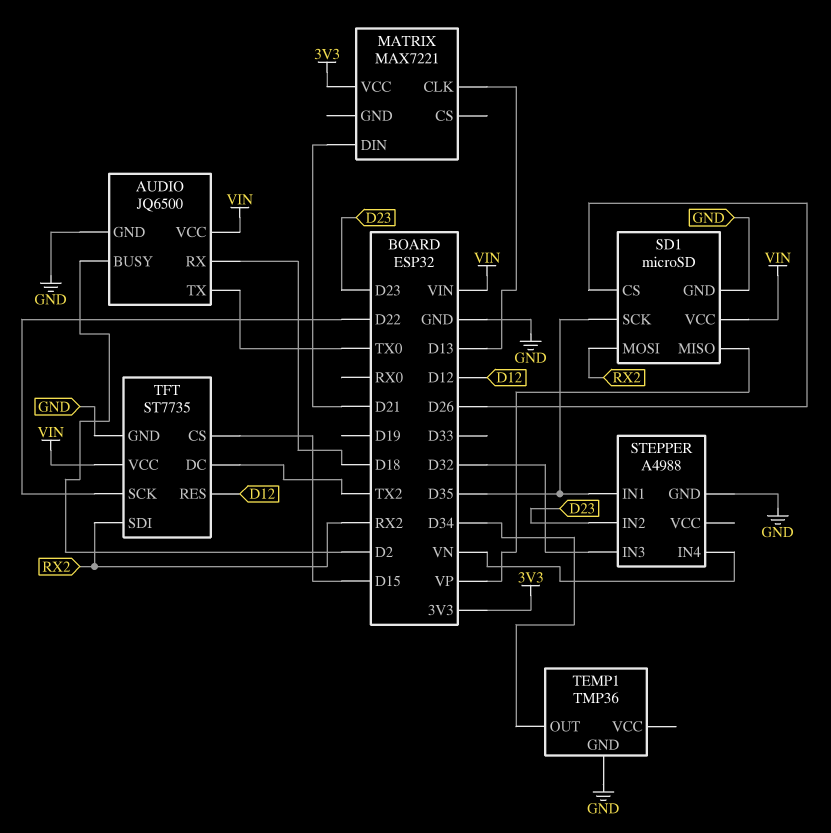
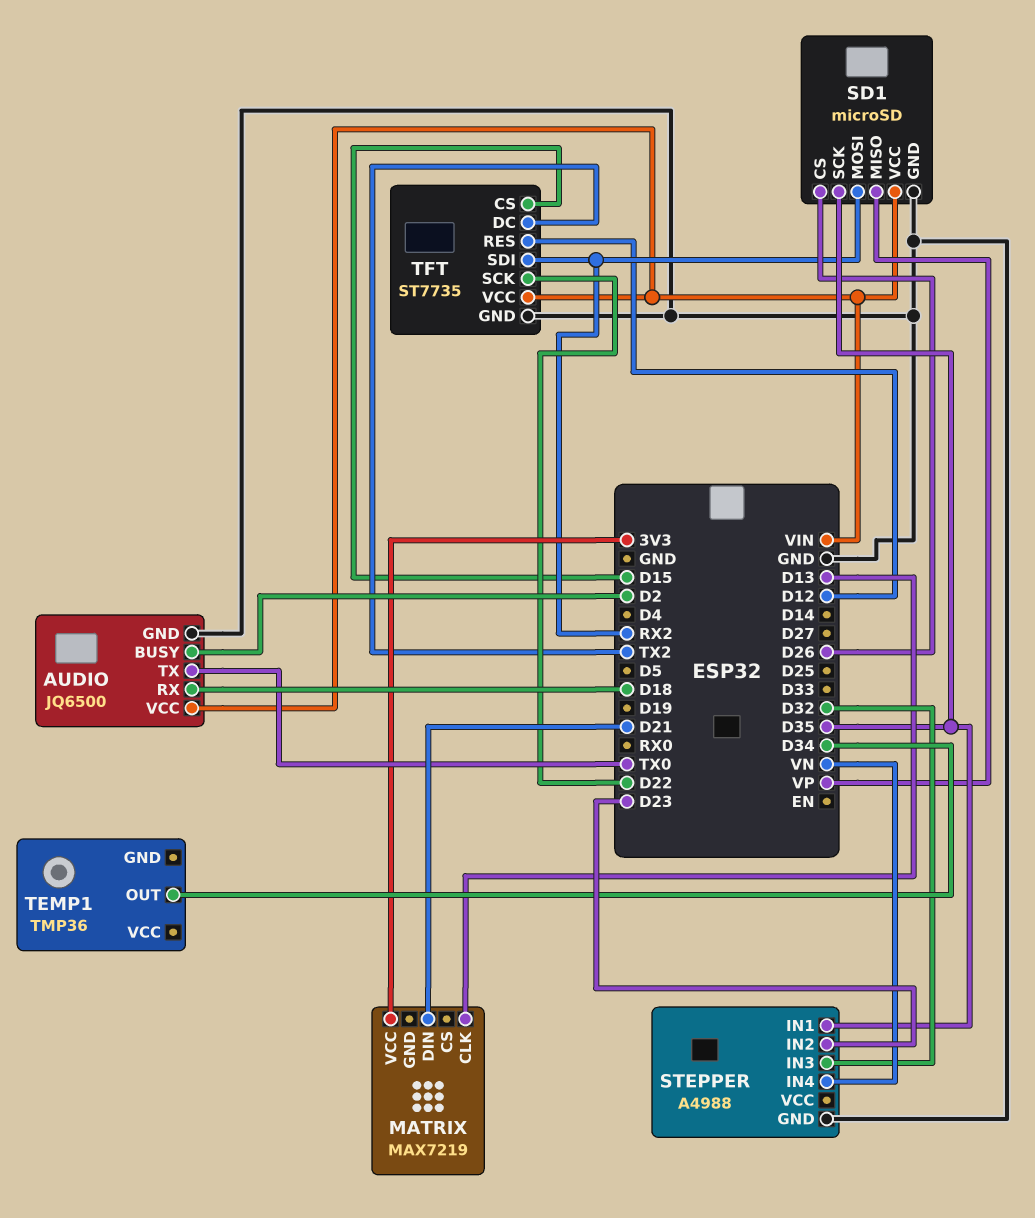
MATRIX: MAX7221 -> MAX7219
TEMP1 pin GND: GND -> none

